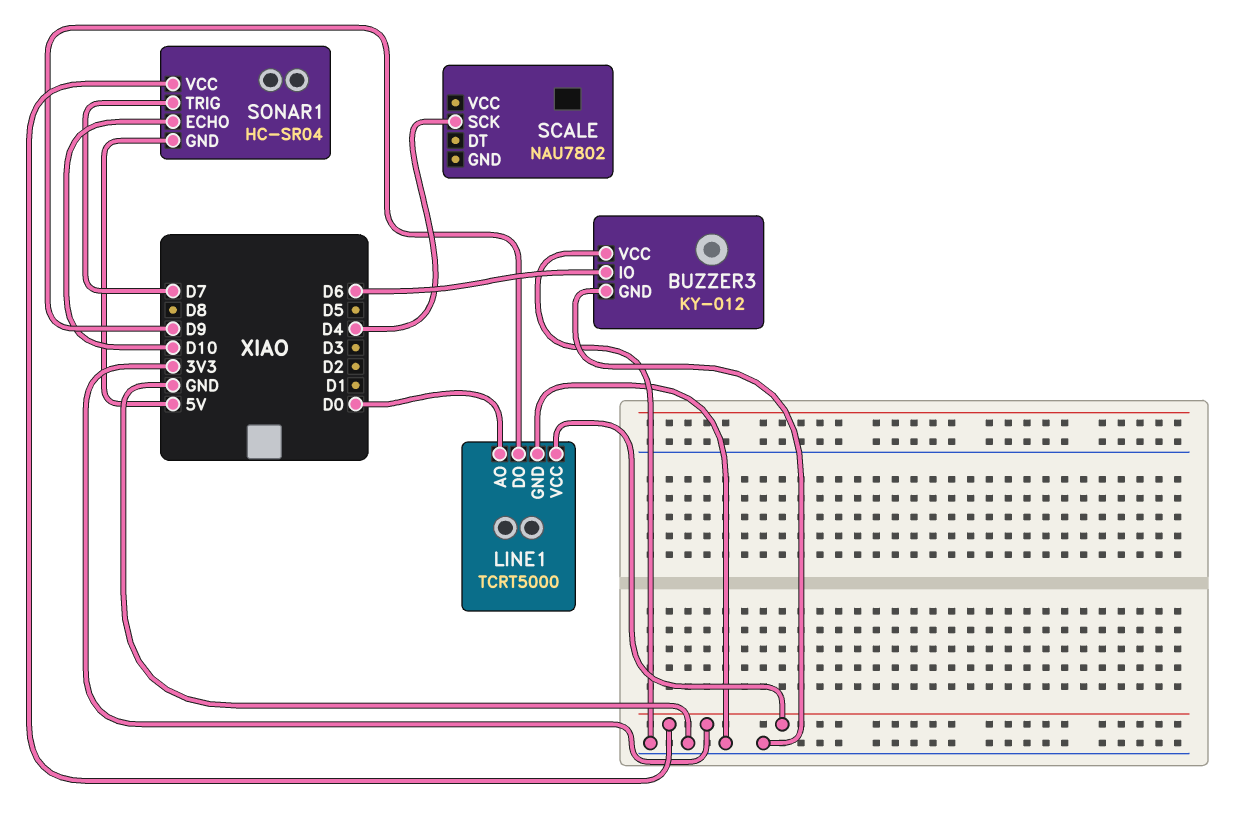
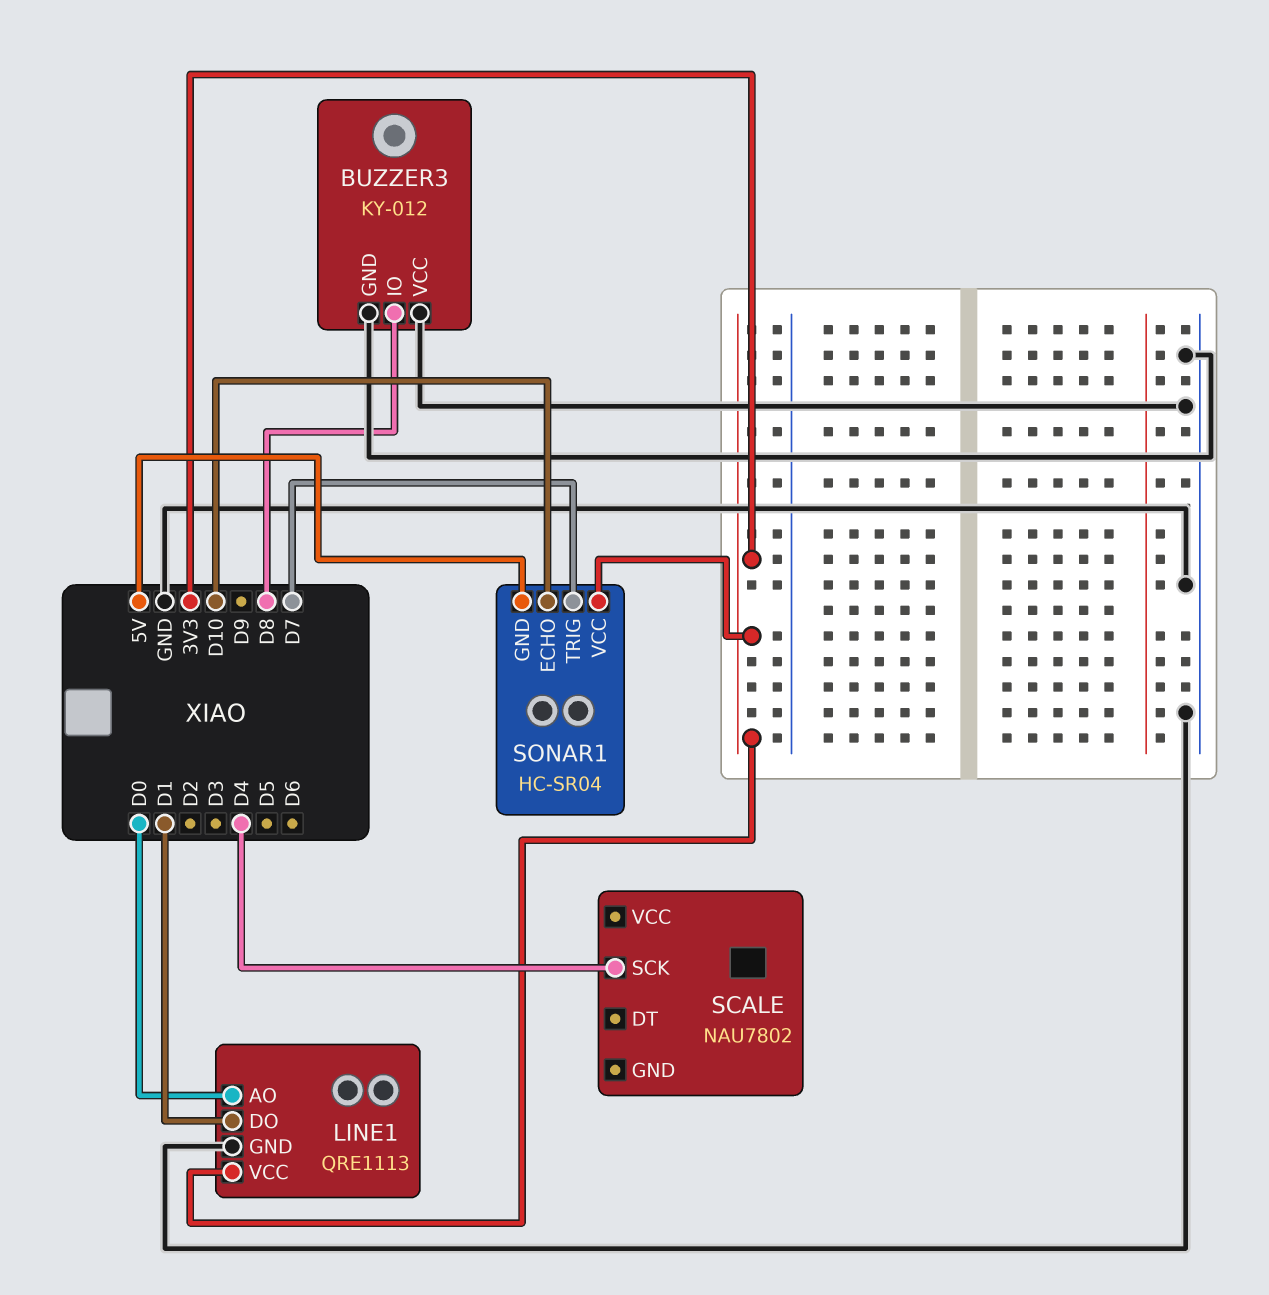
BUZZER3 pin IO: D6 -> D8
LINE1: TCRT5000 -> QRE1113
LINE1 pin DO: D9 -> D1

